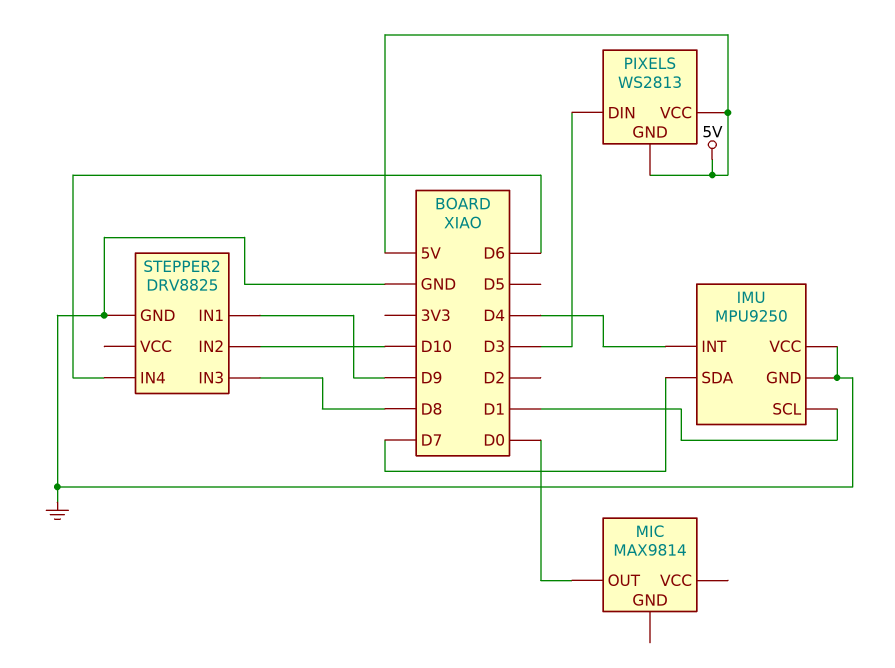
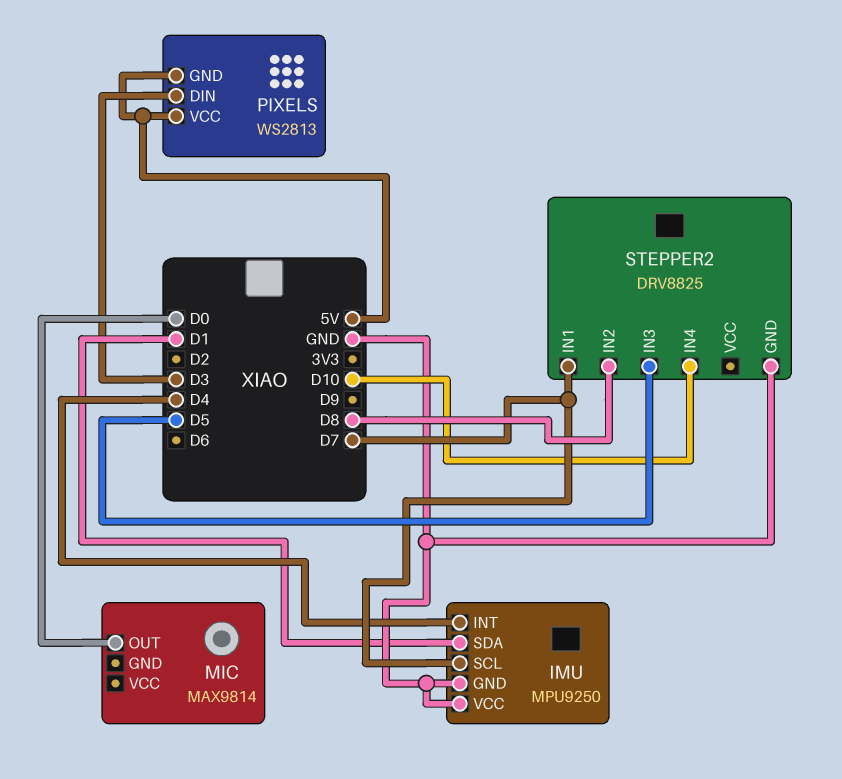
IMU pin SCL: D1 -> D7
IMU pin SDA: D7 -> D1
STEPPER2 pin IN1: D9 -> D7
STEPPER2 pin IN2: D10 -> D8
STEPPER2 pin IN3: D8 -> D5
STEPPER2 pin IN4: D6 -> D10

